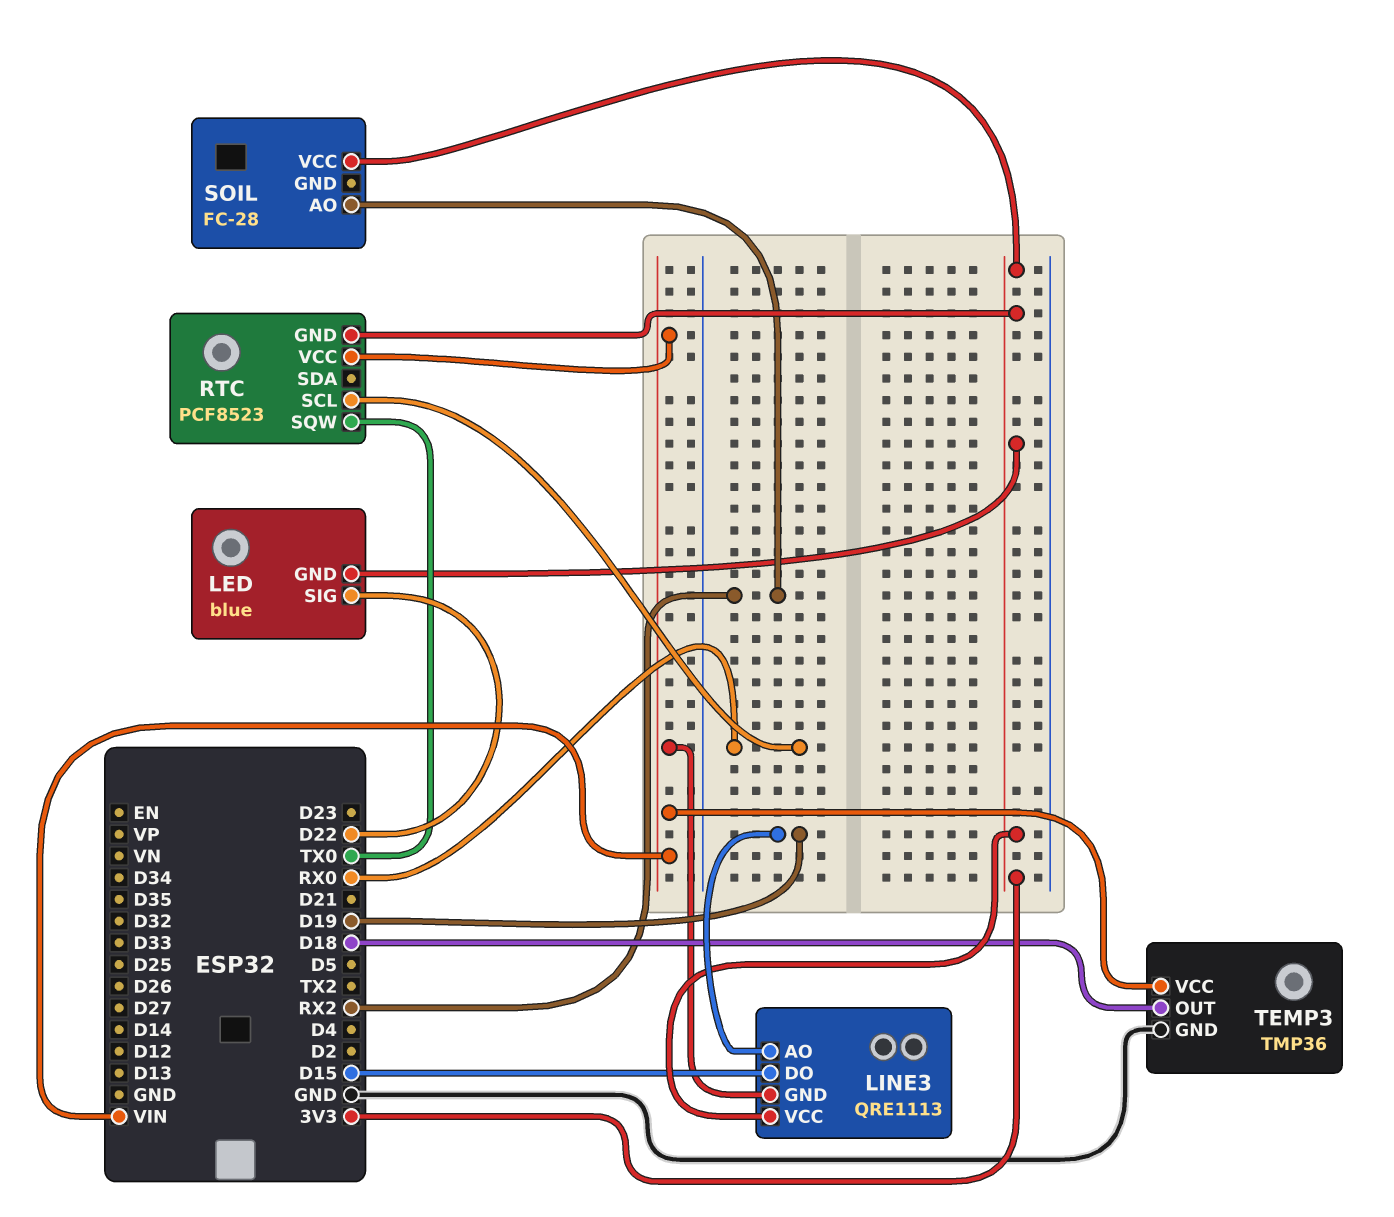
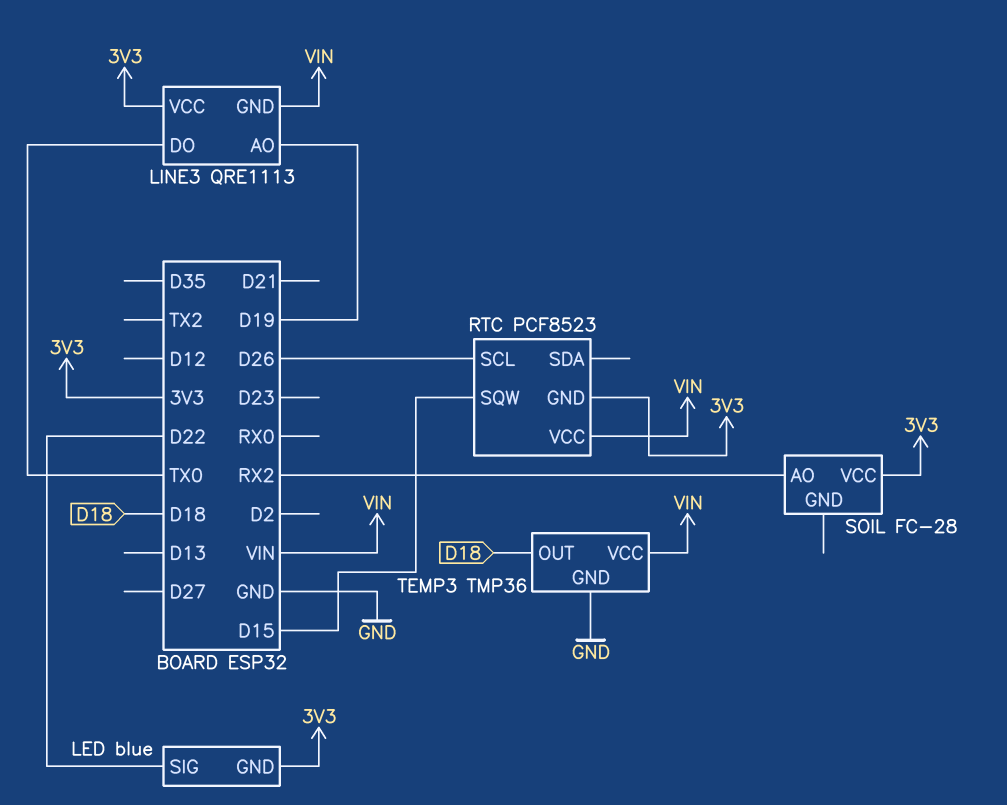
LINE3 pin DO: D15 -> TX0
RTC pin SCL: RX0 -> D26
RTC pin SQW: TX0 -> D15

